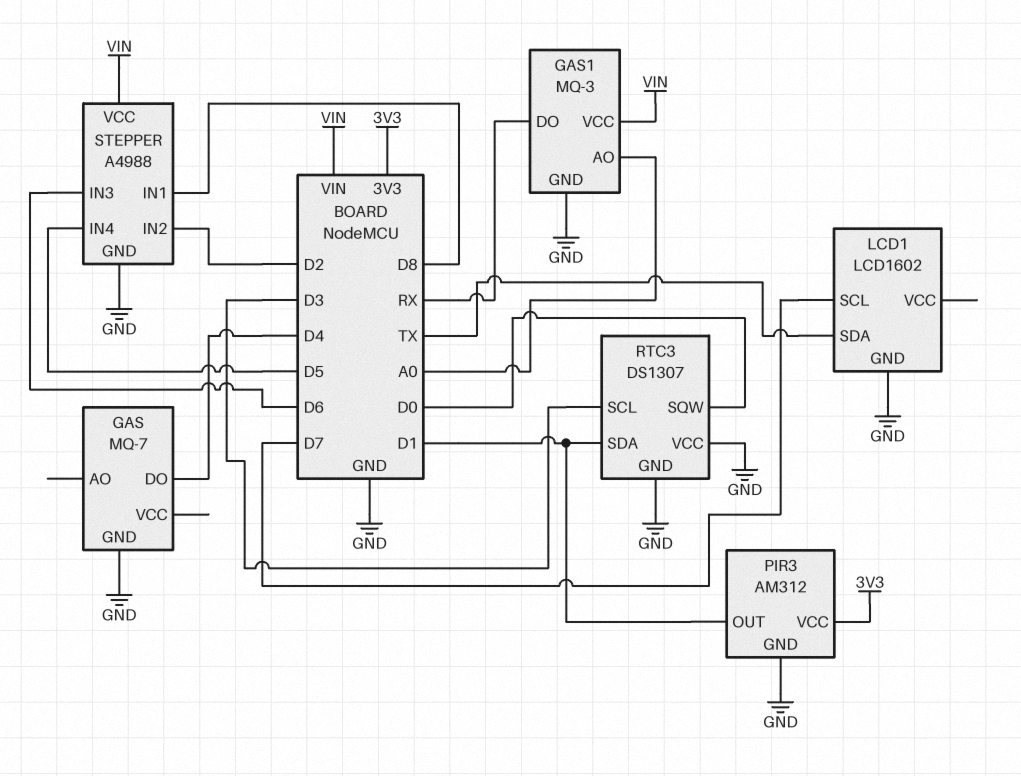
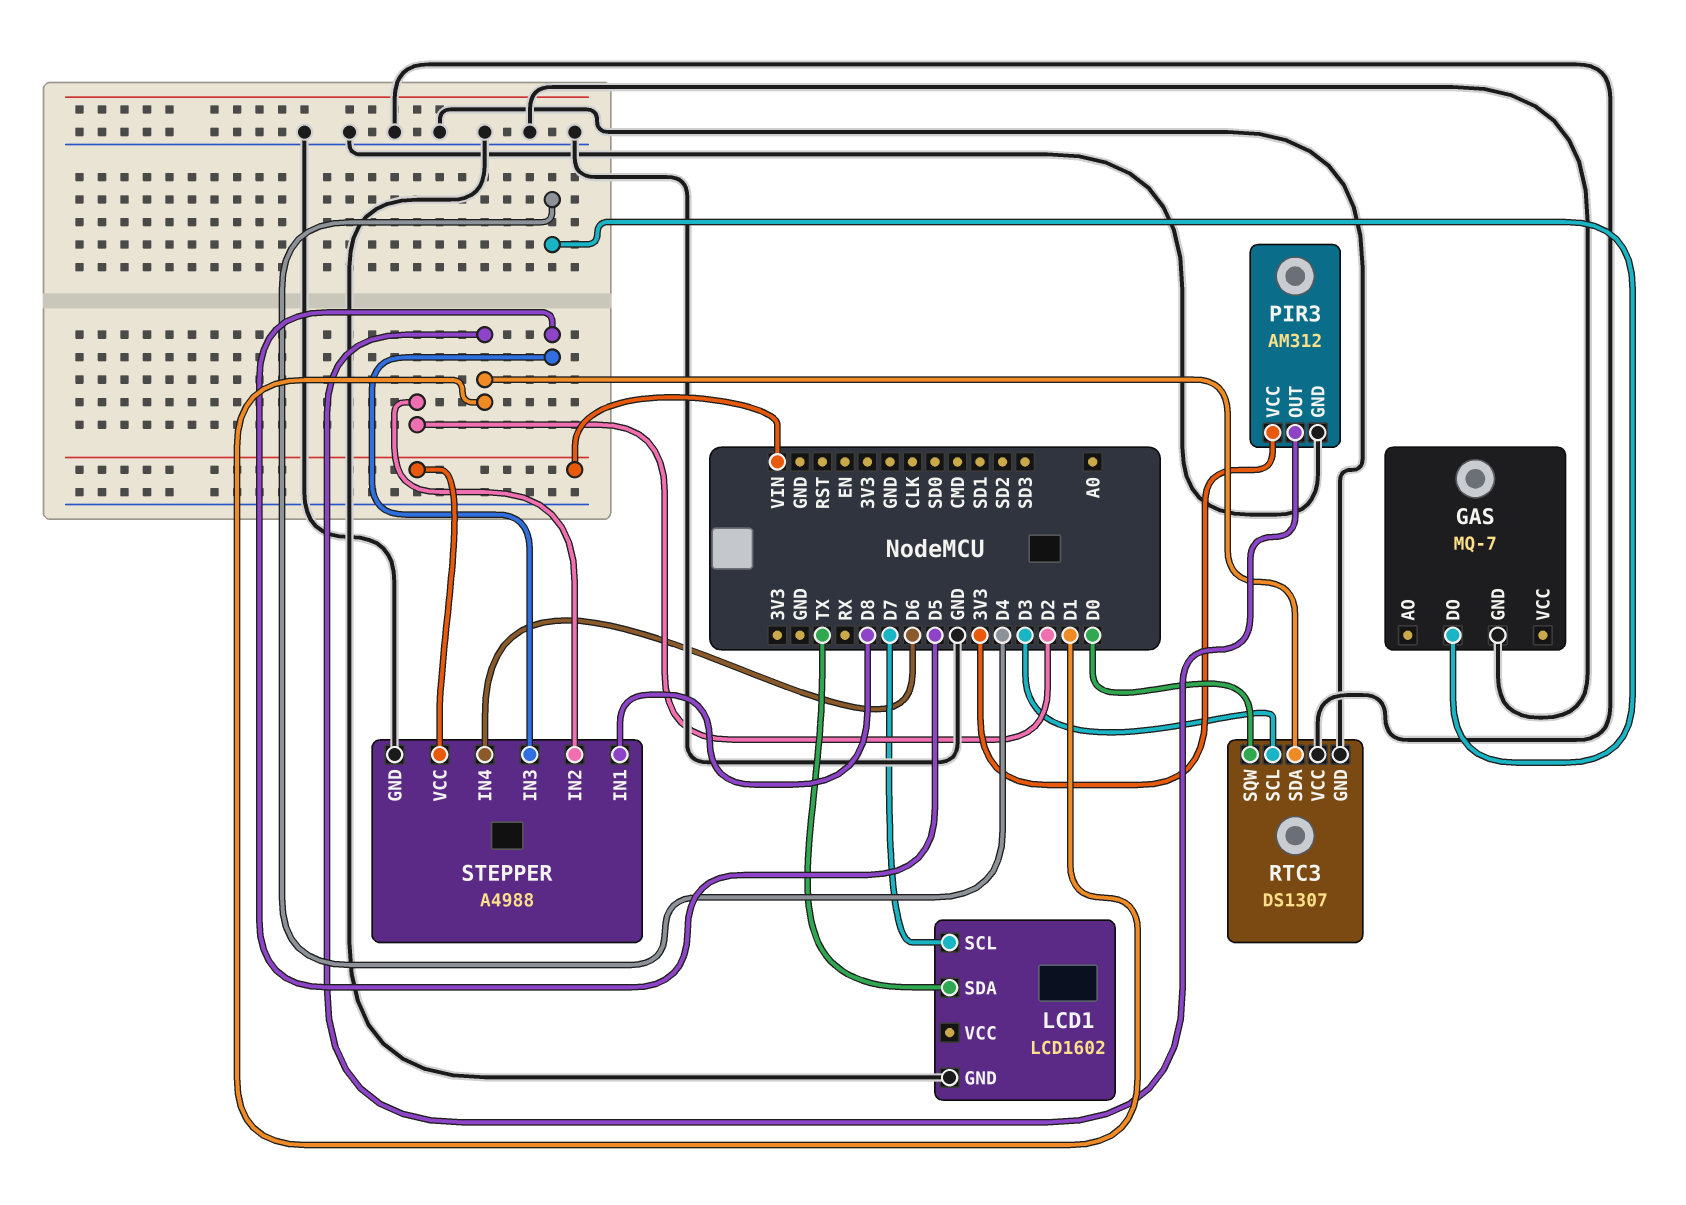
GAS1: MQ-3 -> none
GAS1 pin AO: A0 -> none
GAS1 pin DO: RX -> none
GAS1 pin GND: GND -> none
GAS1 pin VCC: VIN -> none
STEPPER pin IN3: D6 -> D5
STEPPER pin IN4: D5 -> D6

